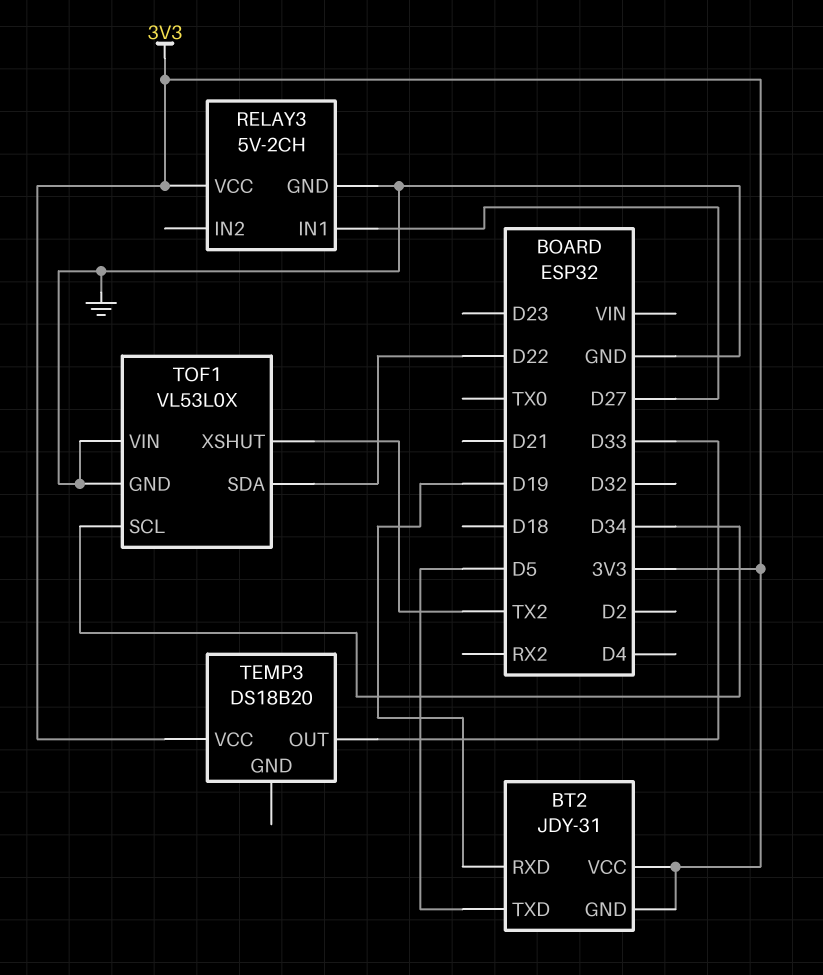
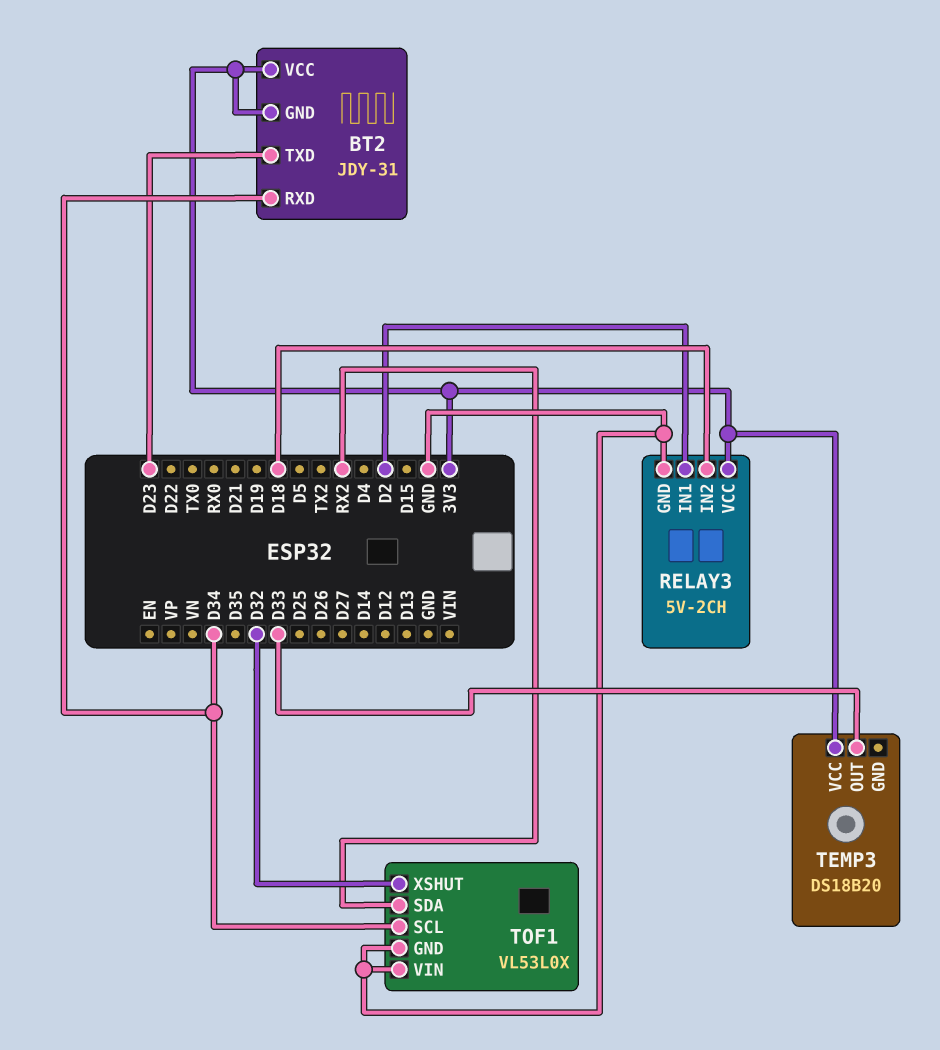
BT2 pin RXD: D19 -> D34
BT2 pin TXD: D5 -> D23
RELAY3 pin IN1: D27 -> D2
RELAY3 pin IN2: none -> D18
TOF1 pin SDA: D22 -> RX2
TOF1 pin XSHUT: TX2 -> D32

